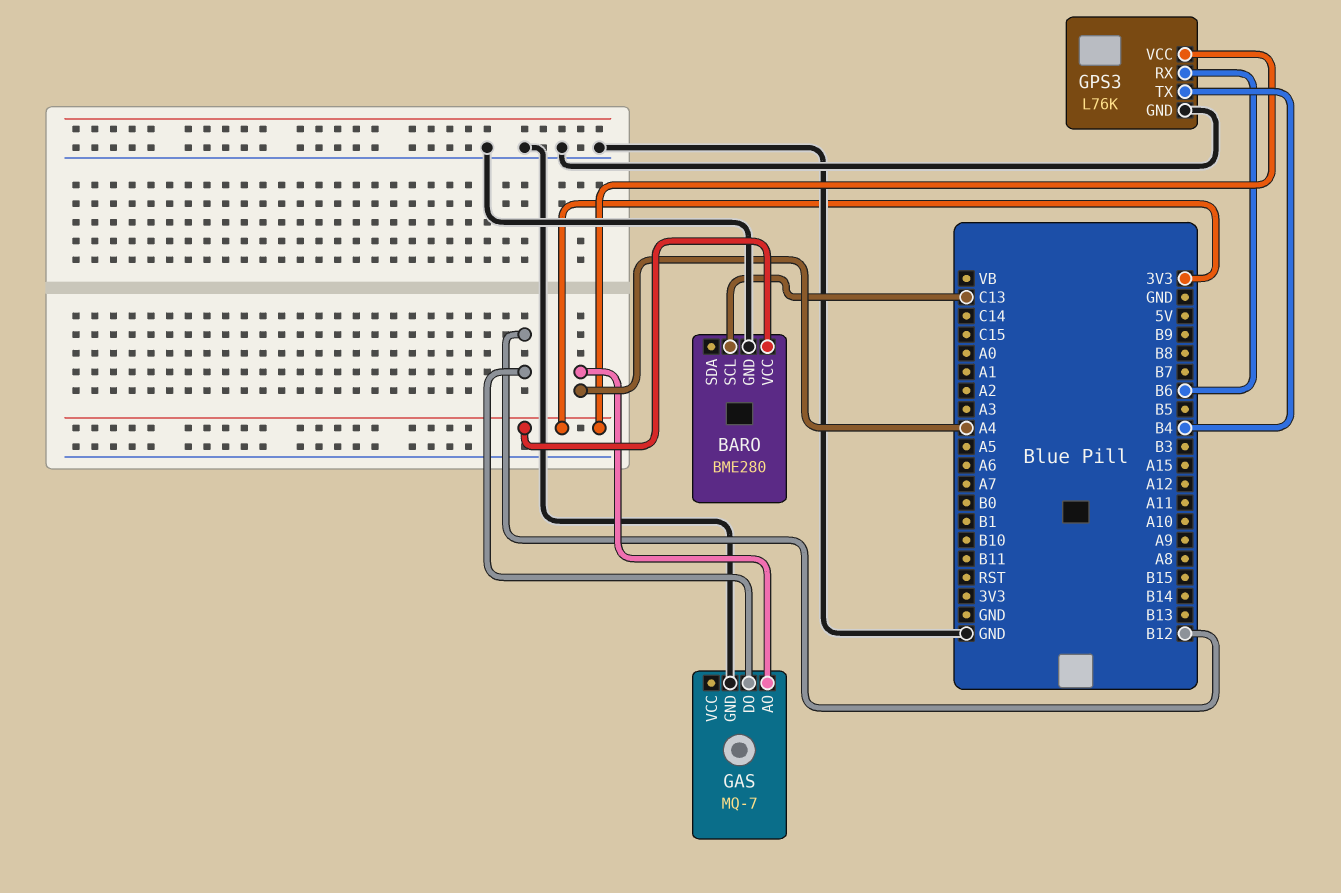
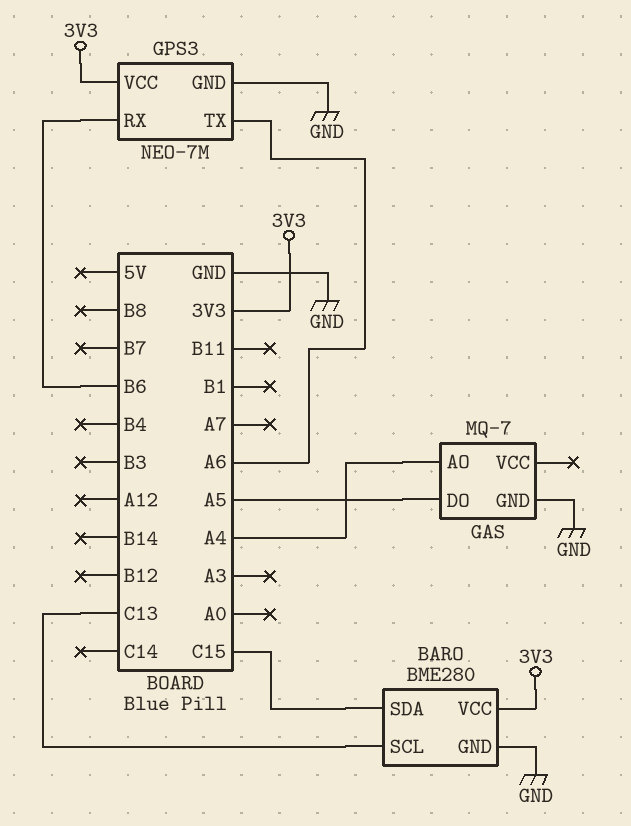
BARO pin SDA: none -> C15
GAS pin DO: B12 -> A5
GPS3: L76K -> NEO-7M
GPS3 pin TX: B4 -> A6

